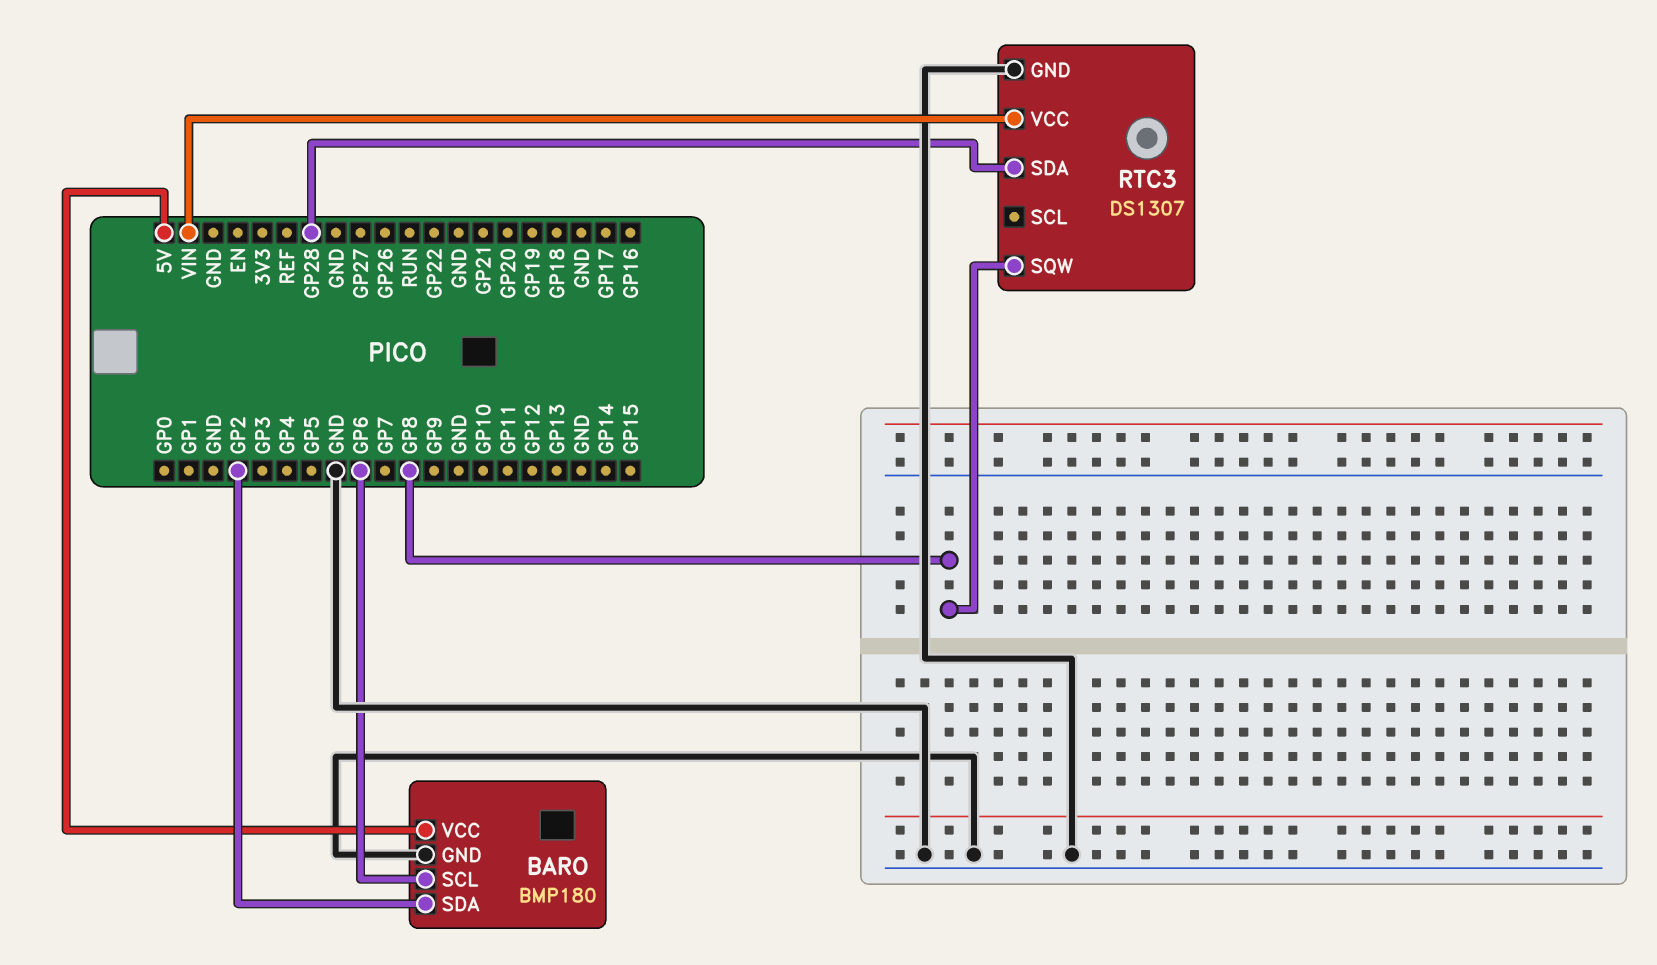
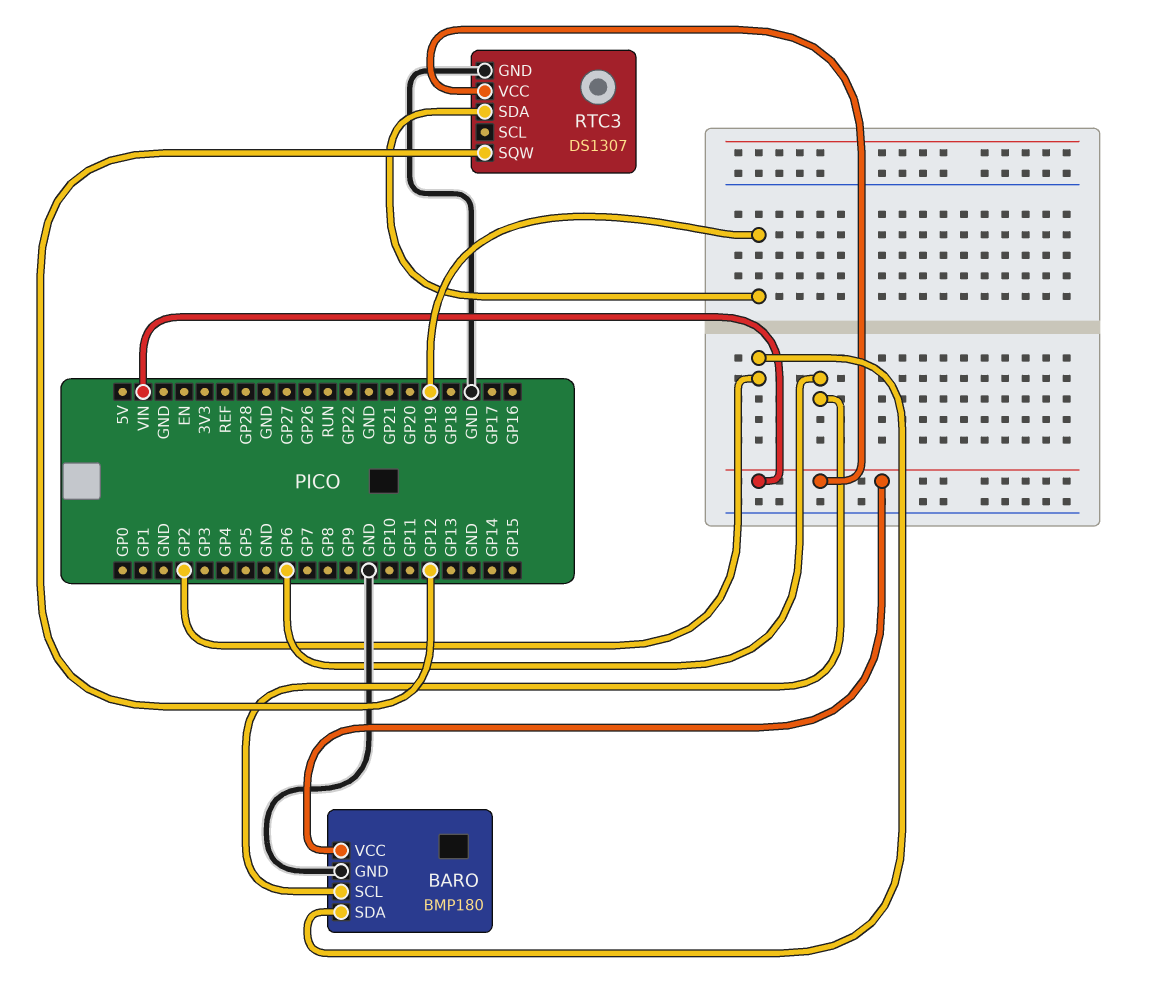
BARO pin VCC: 5V -> VIN
RTC3 pin SDA: GP28 -> GP19
RTC3 pin SQW: GP8 -> GP12

